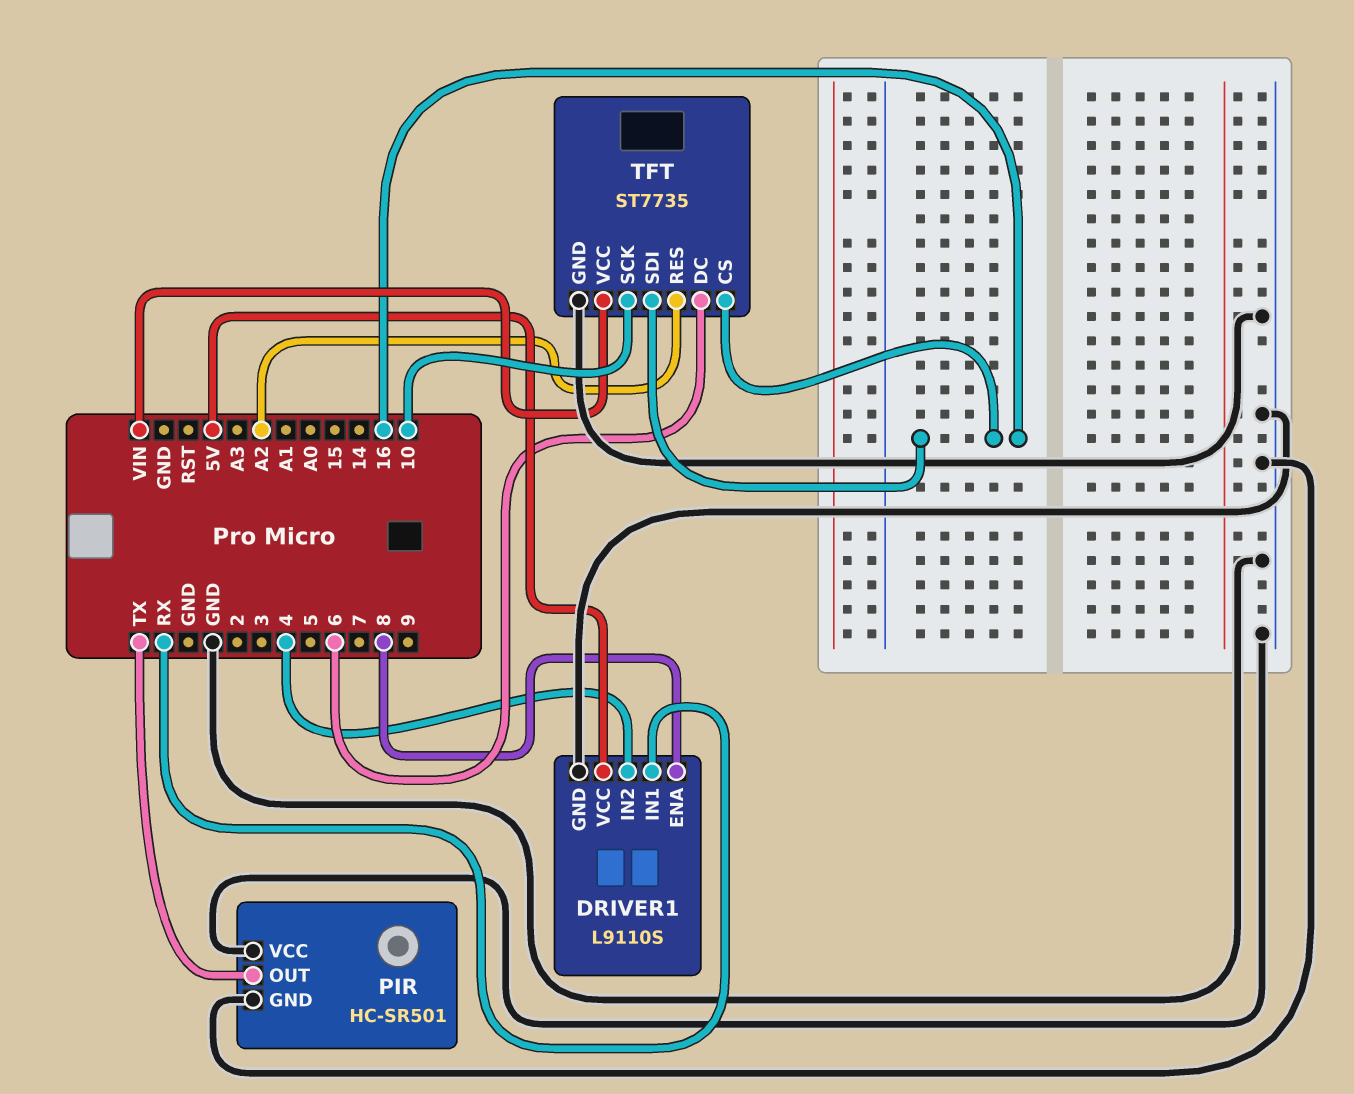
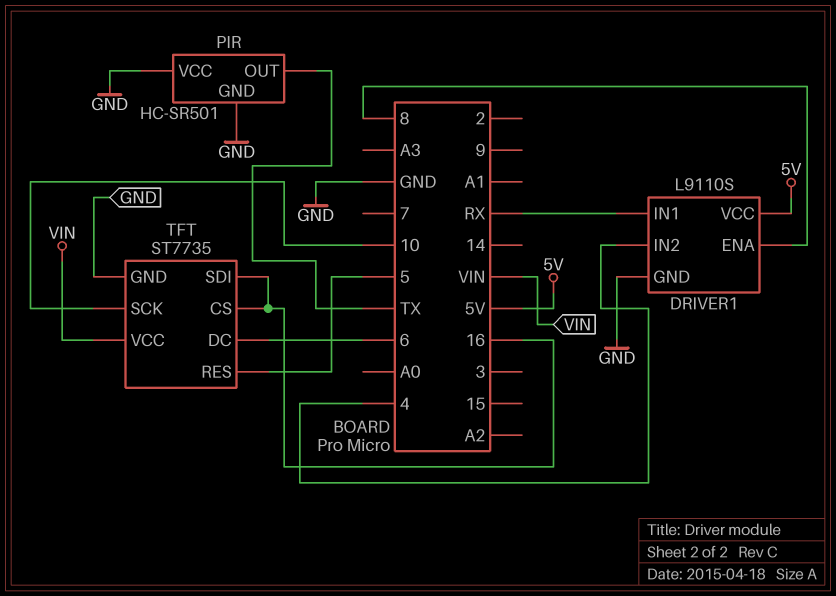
TFT pin RES: A2 -> 5

